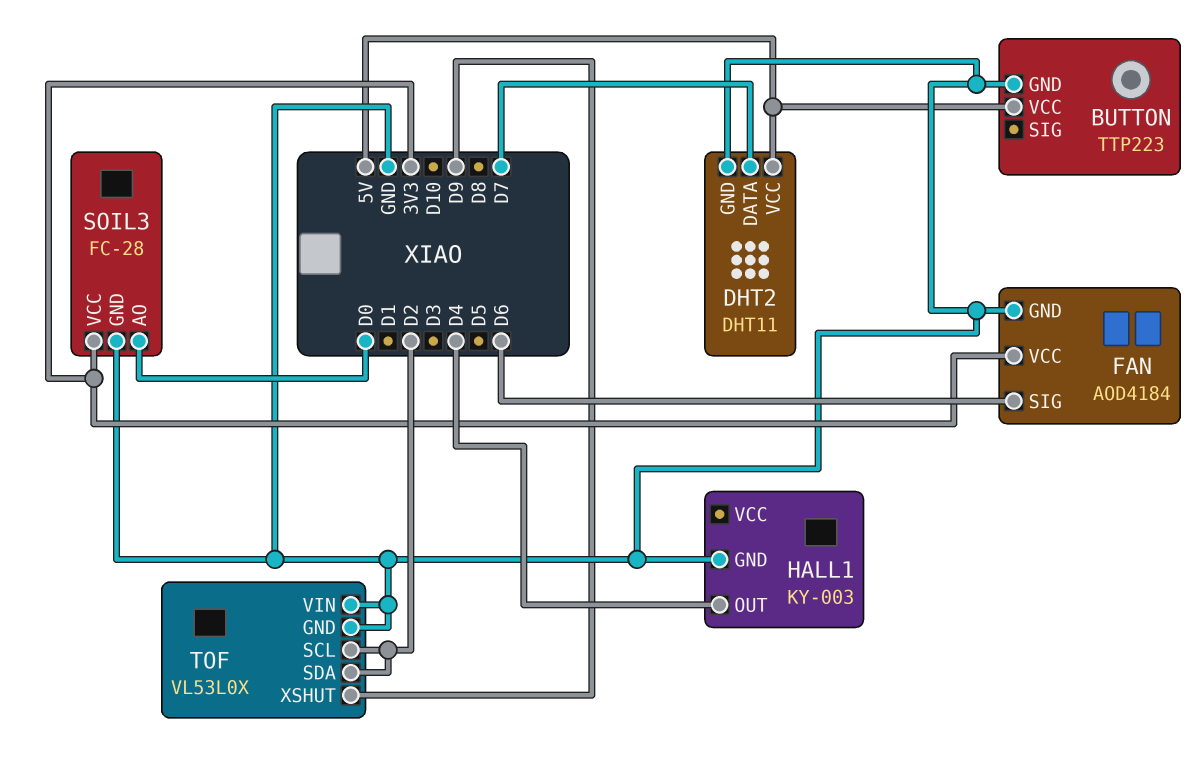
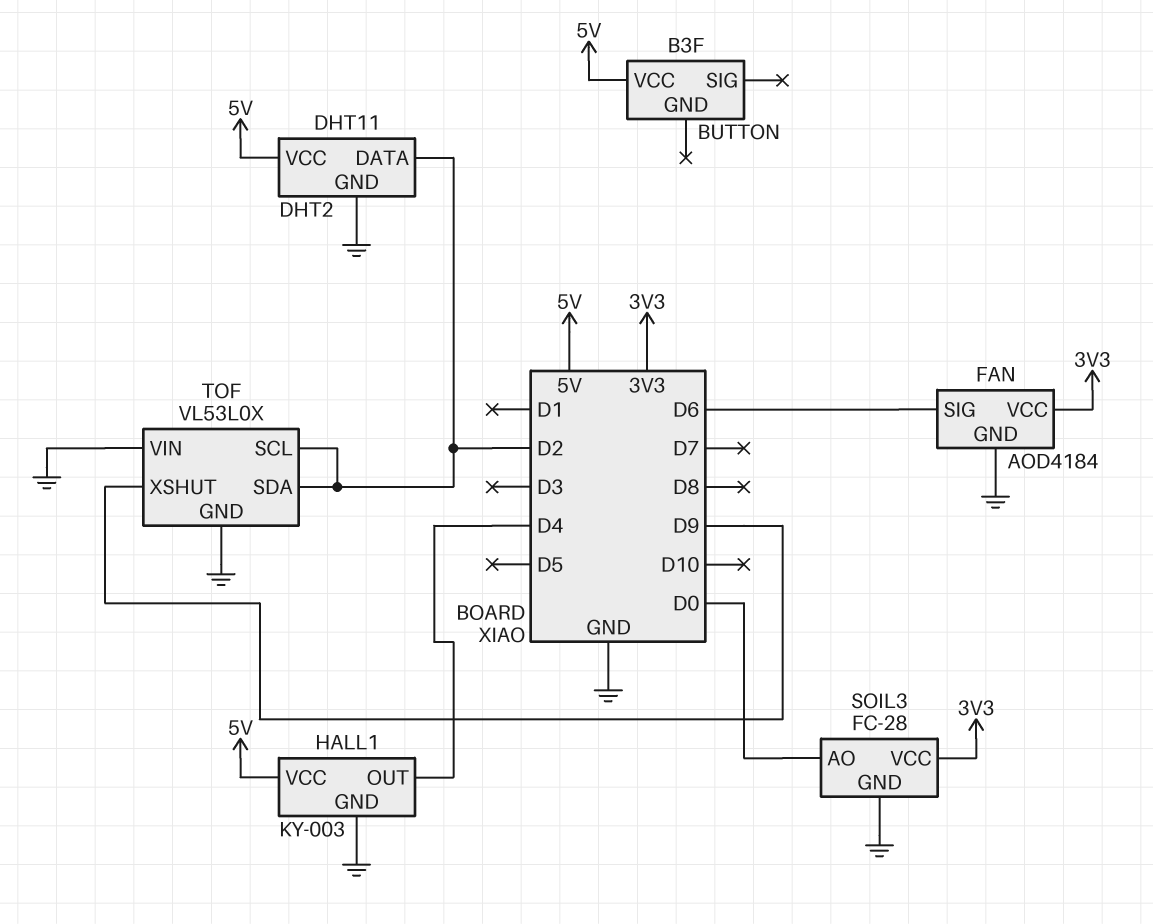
BUTTON: TTP223 -> B3F
BUTTON pin GND: GND -> none
DHT2 pin DATA: D7 -> D2
HALL1 pin VCC: none -> 5V

